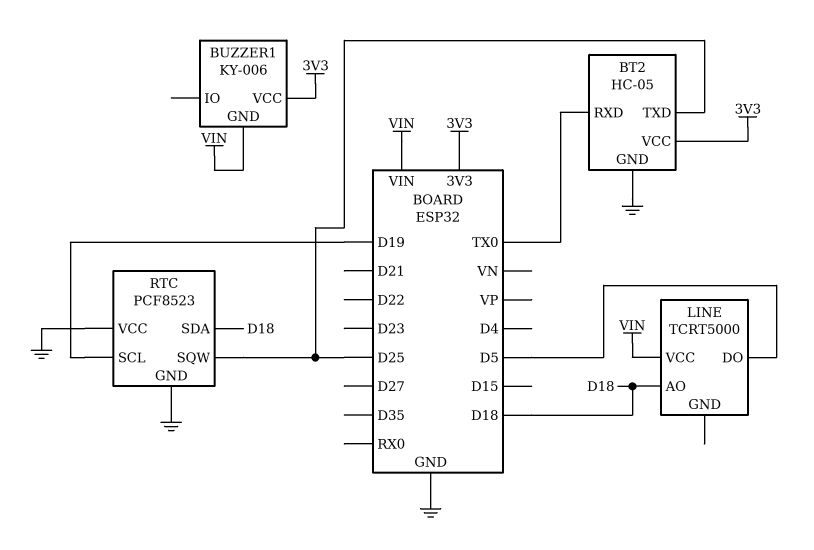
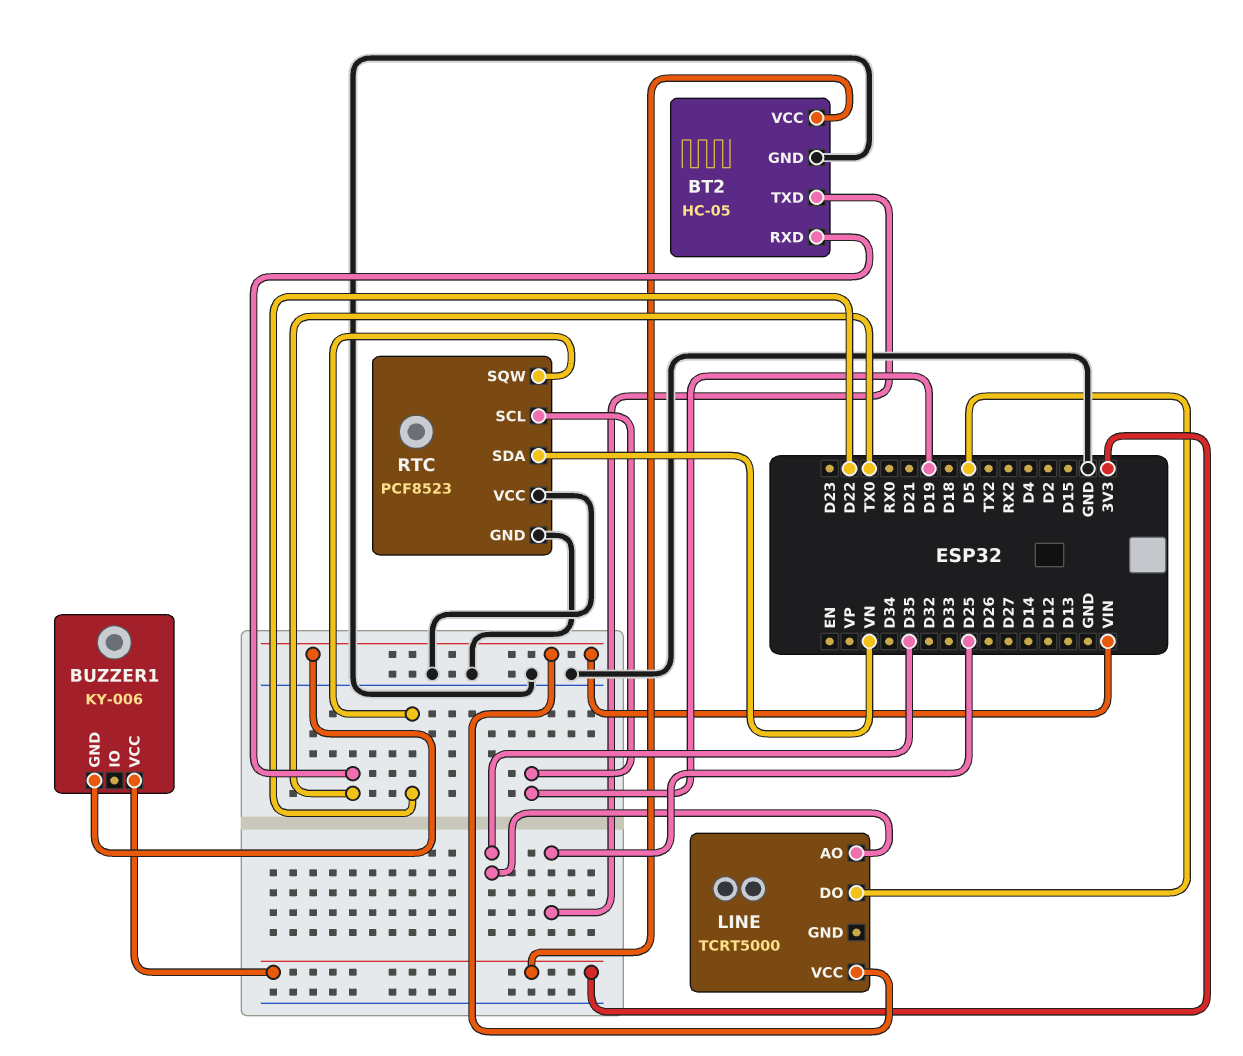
LINE pin AO: D18 -> D35
RTC pin SDA: D18 -> VN
RTC pin SQW: D25 -> D22

